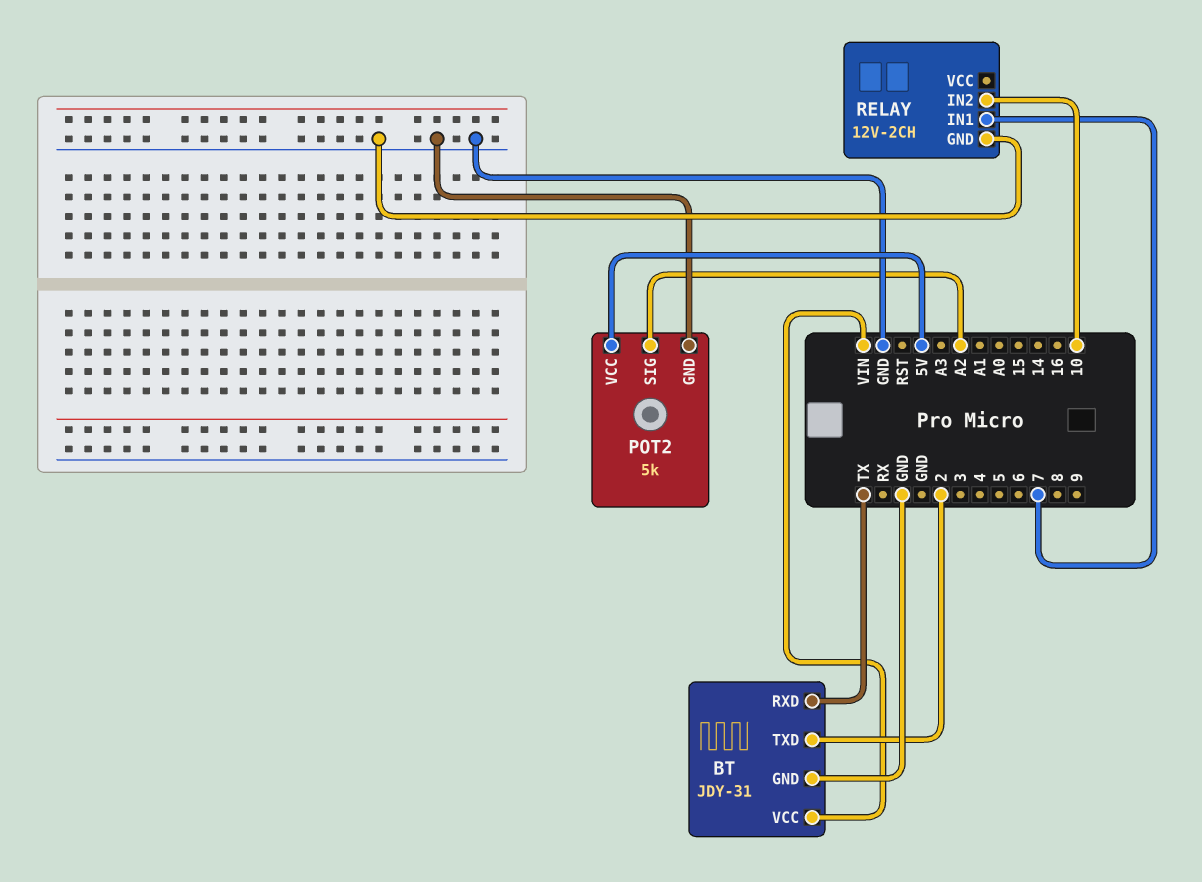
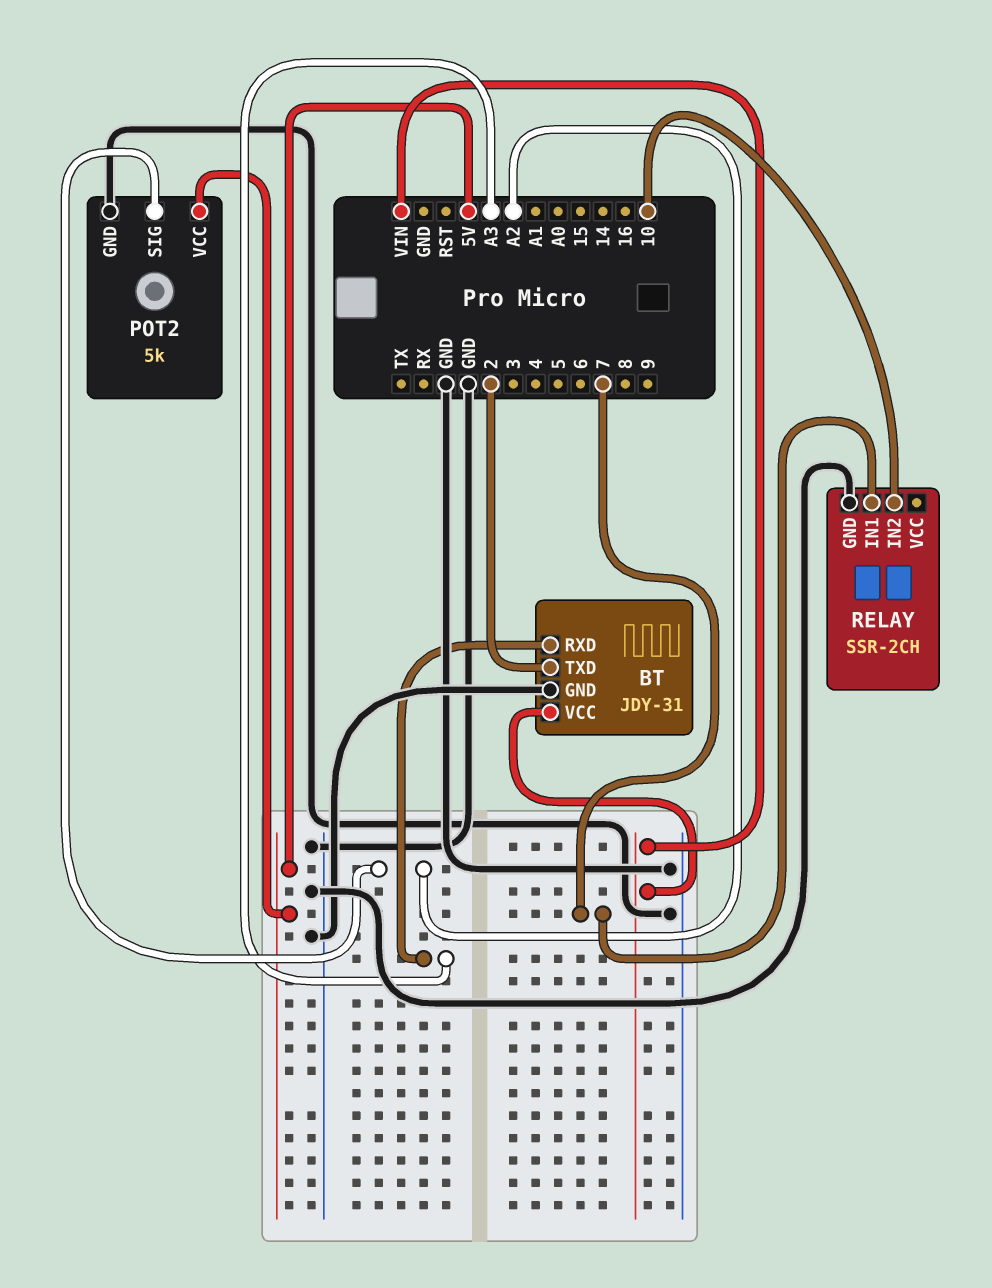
BT pin RXD: TX -> A3
RELAY: 12V-2CH -> SSR-2CH

